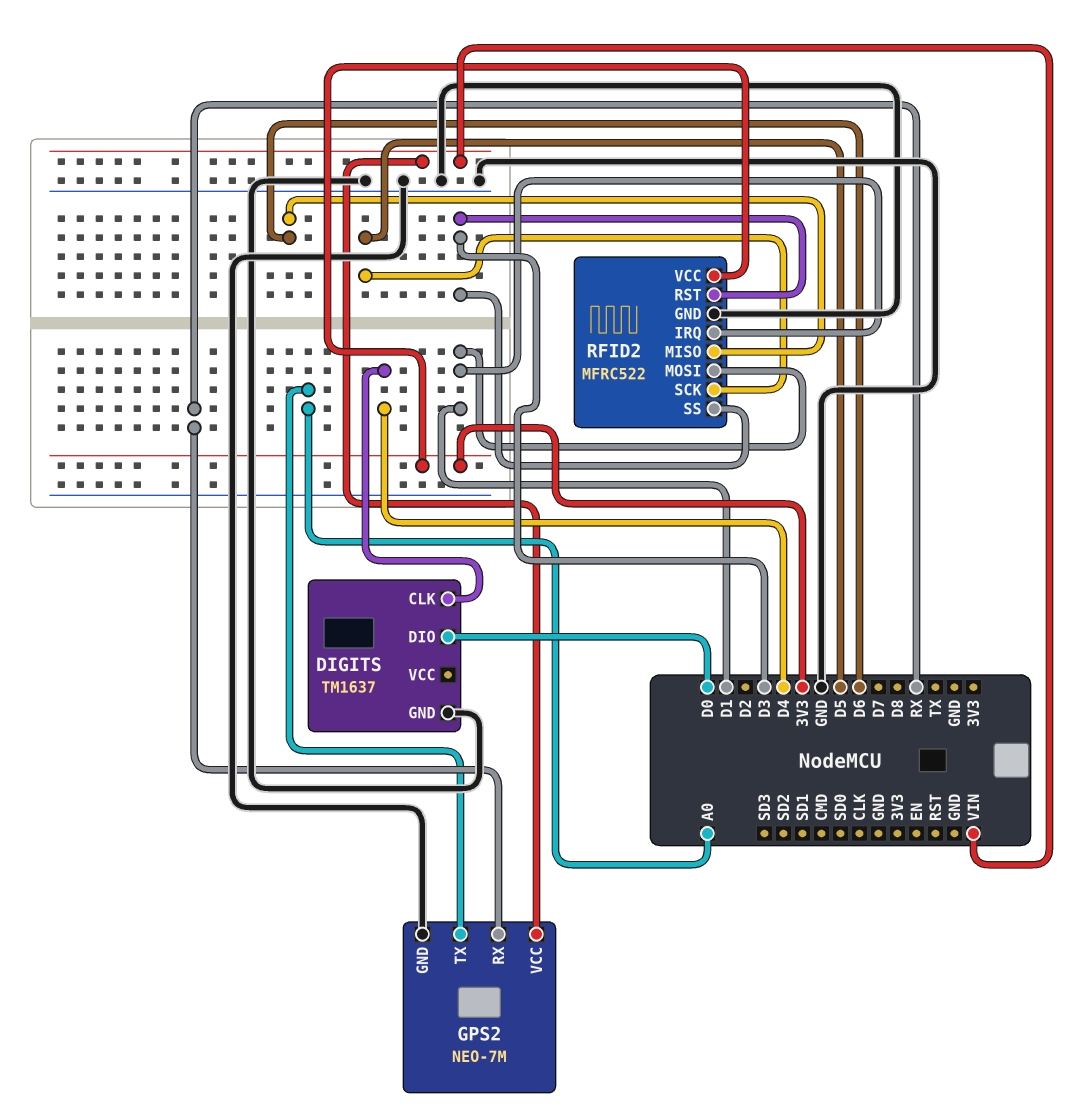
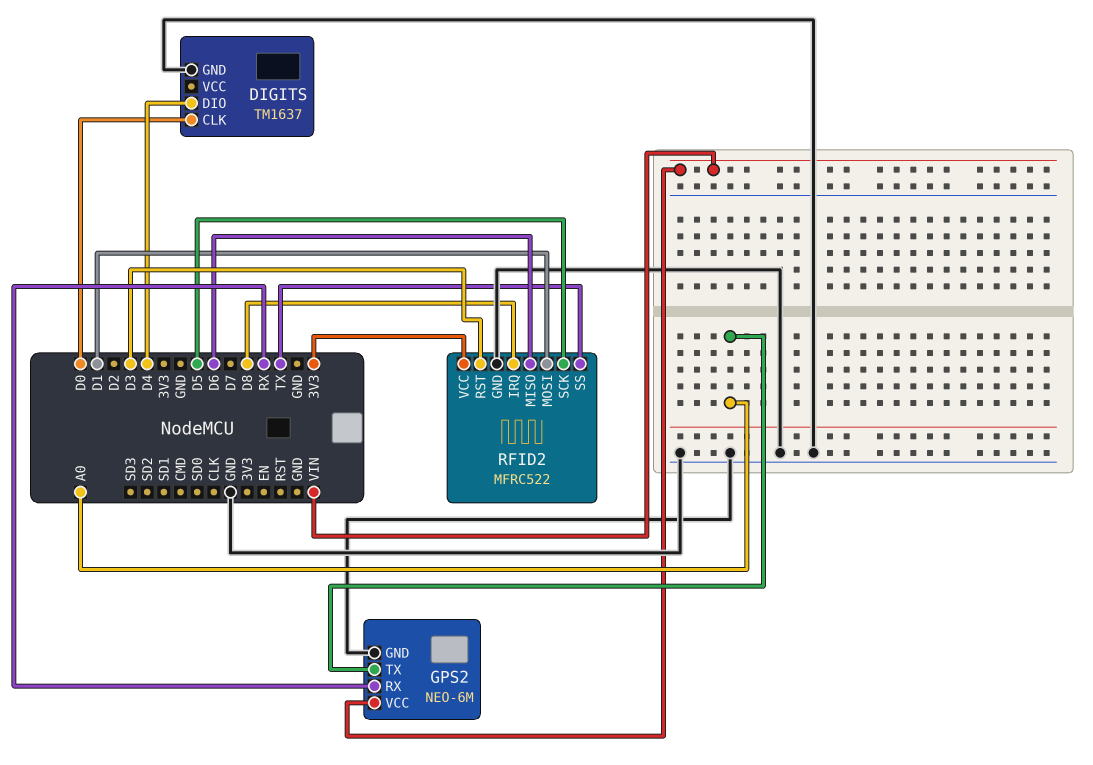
DIGITS pin CLK: D4 -> D0
DIGITS pin DIO: D0 -> D4
GPS2: NEO-7M -> NEO-6M
RFID2 pin IRQ: D1 -> D8
RFID2 pin SS: D3 -> TX

